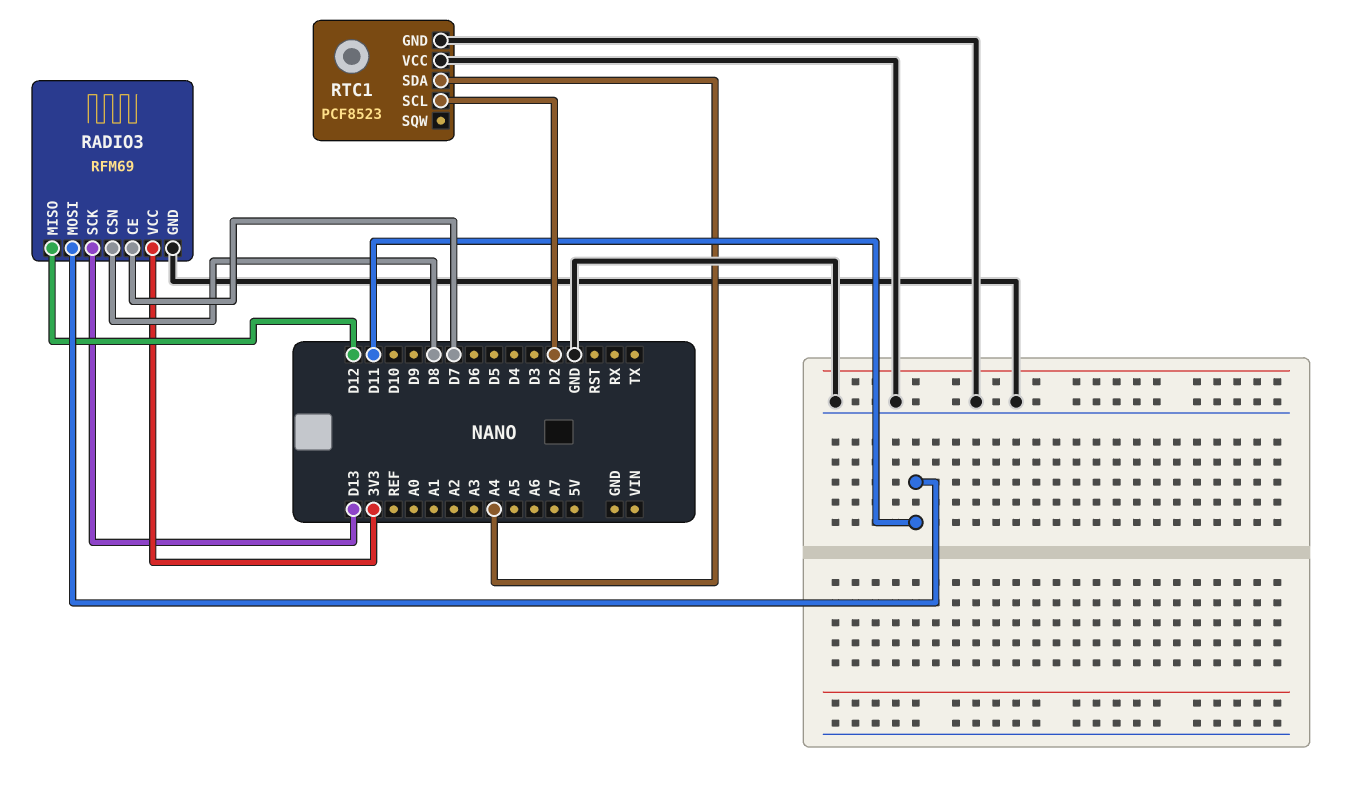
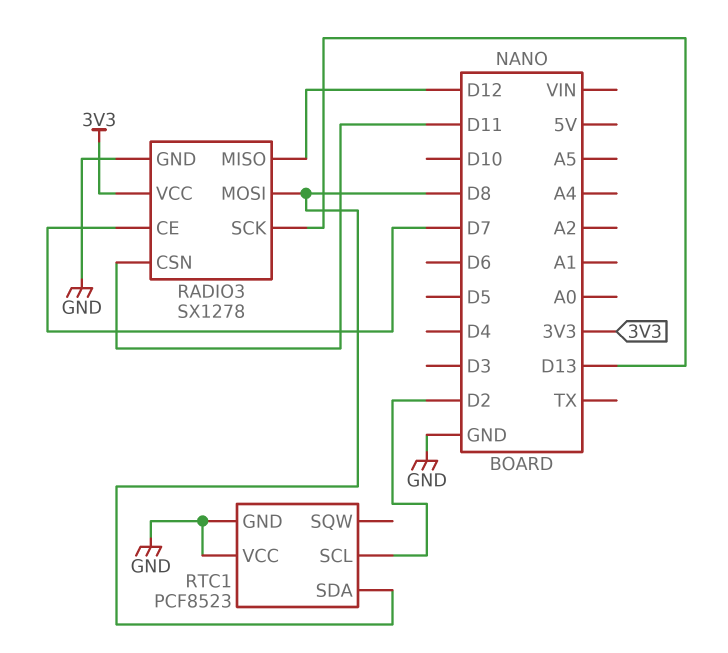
RADIO3: RFM69 -> SX1278
RADIO3 pin CSN: D8 -> D11
RADIO3 pin MOSI: D11 -> D8
RTC1 pin SDA: A4 -> D8

